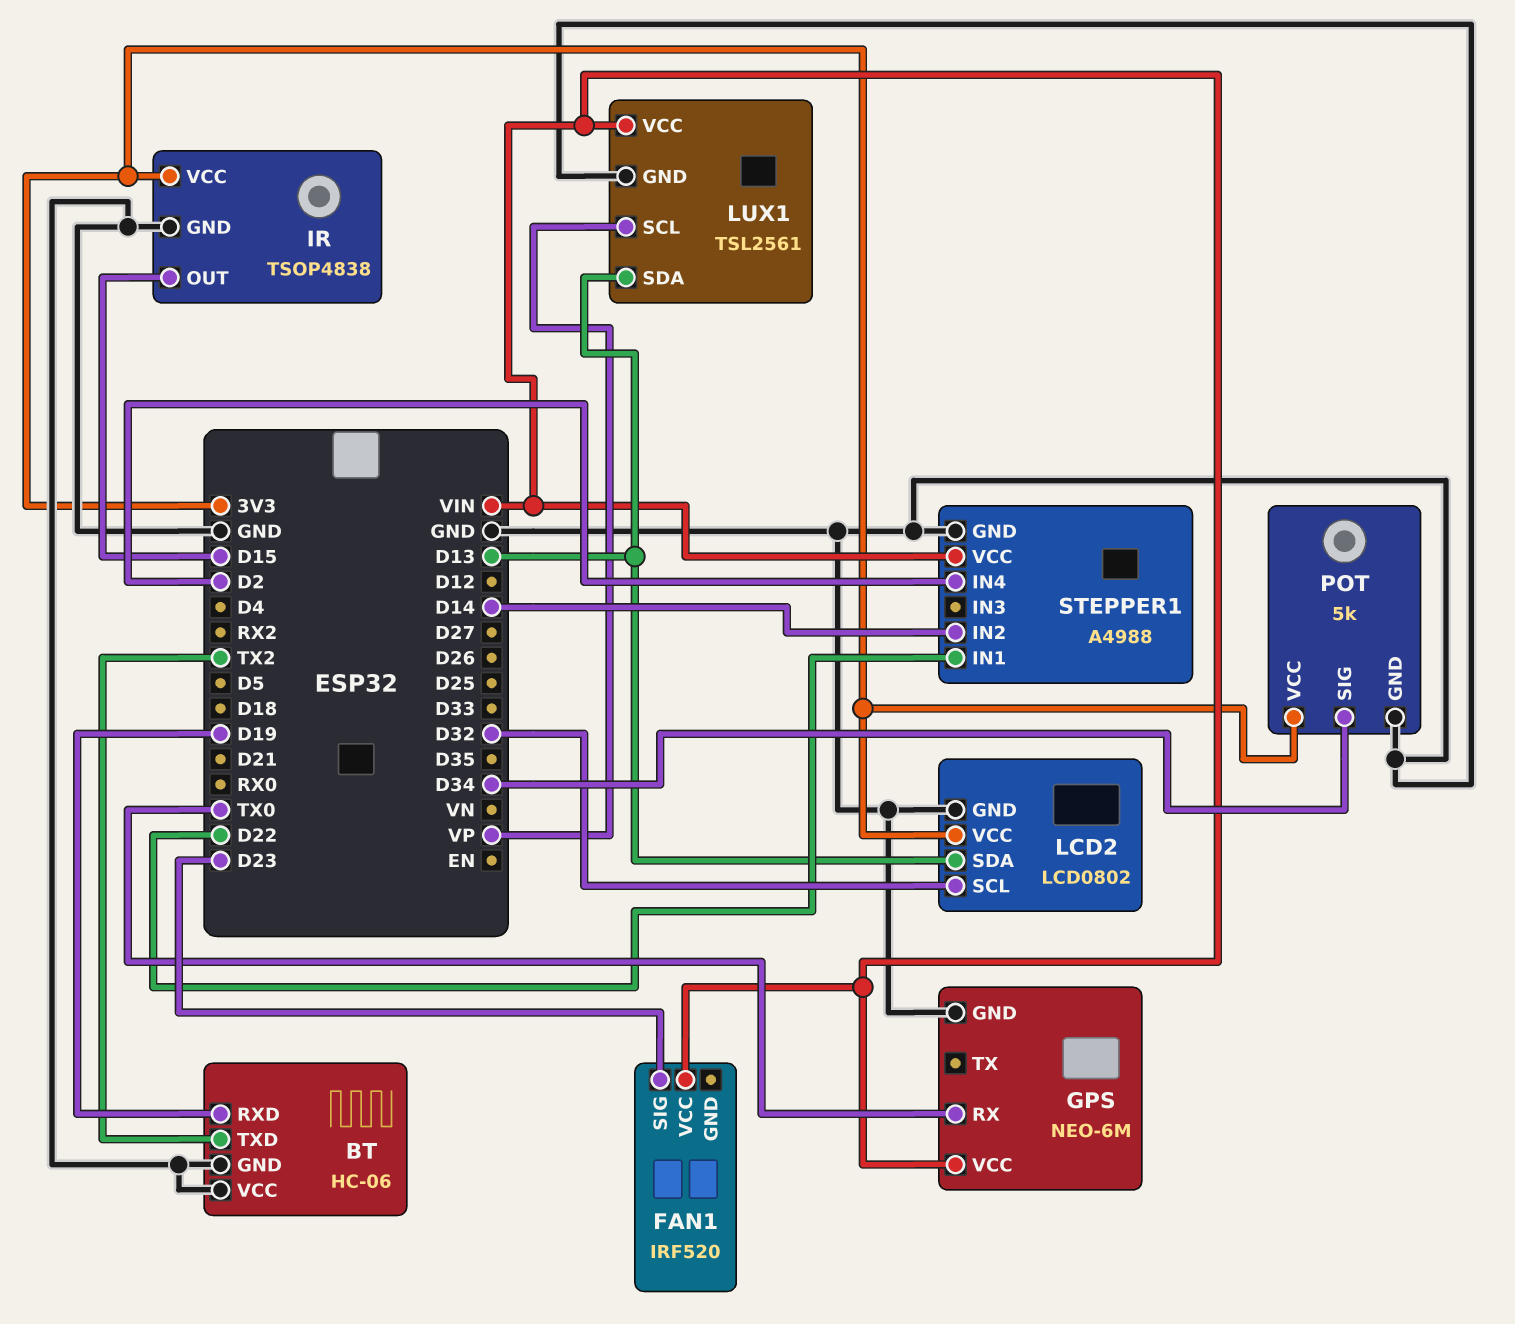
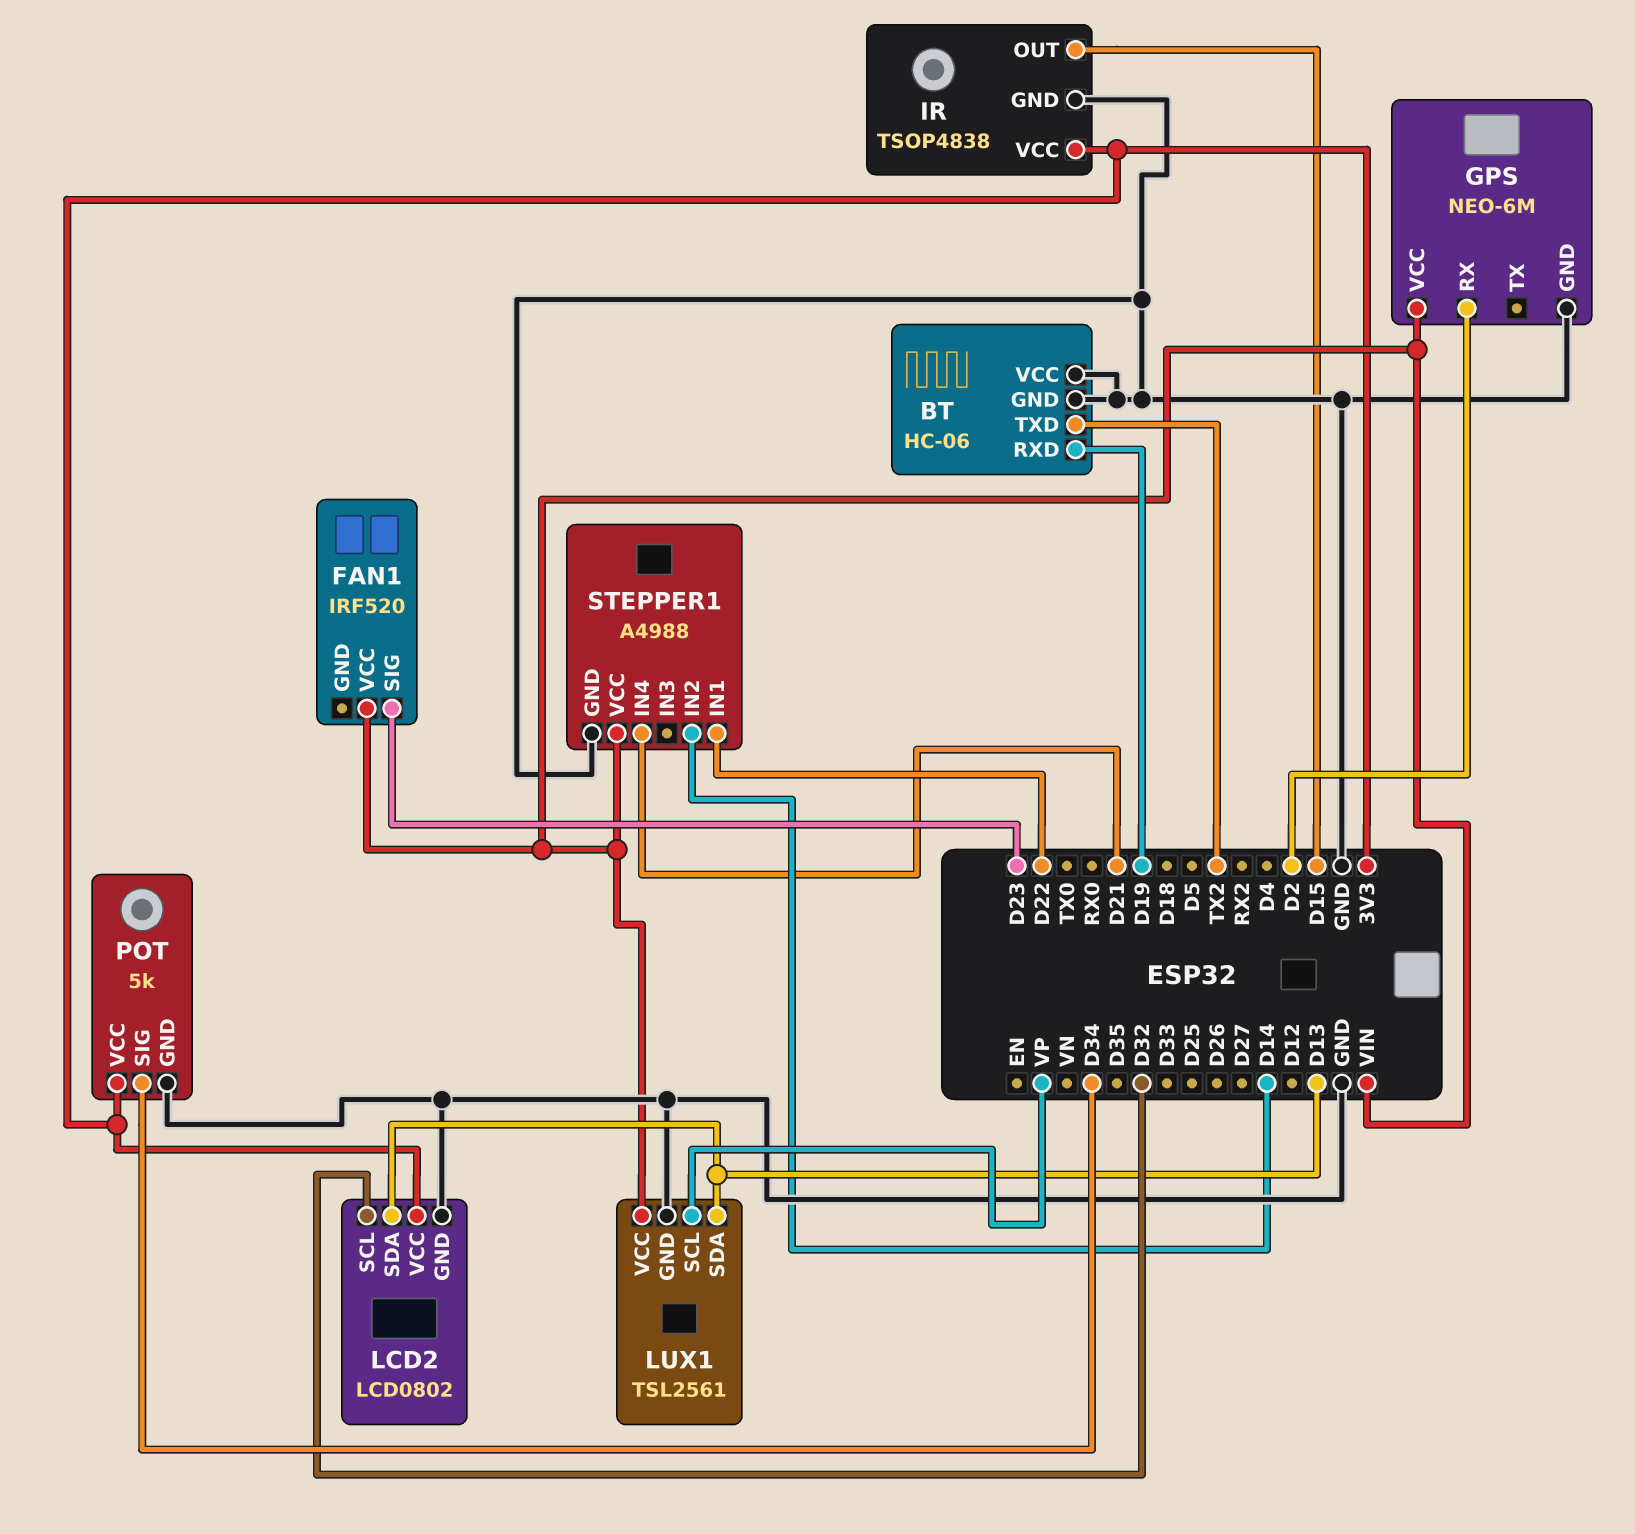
GPS pin RX: TX0 -> D2
STEPPER1 pin IN4: D2 -> D21

